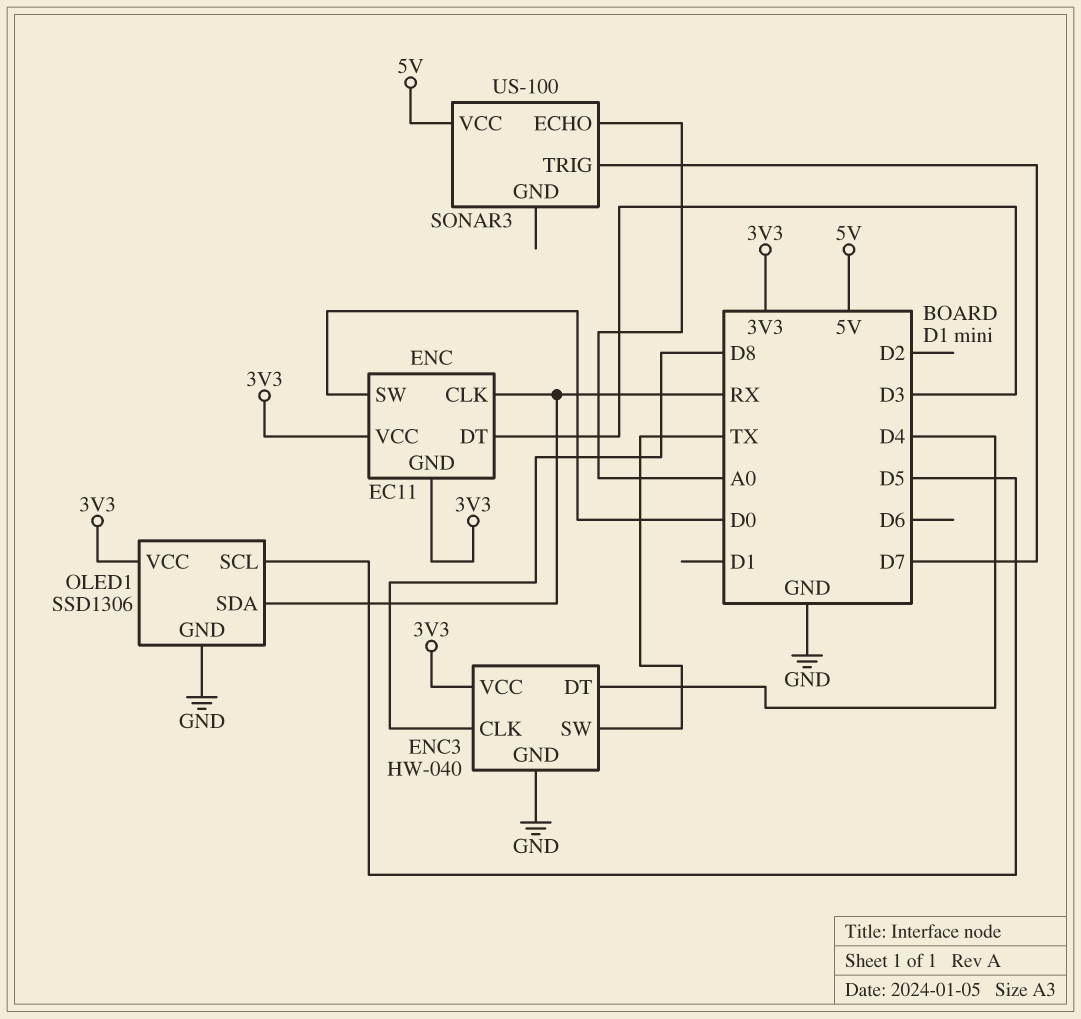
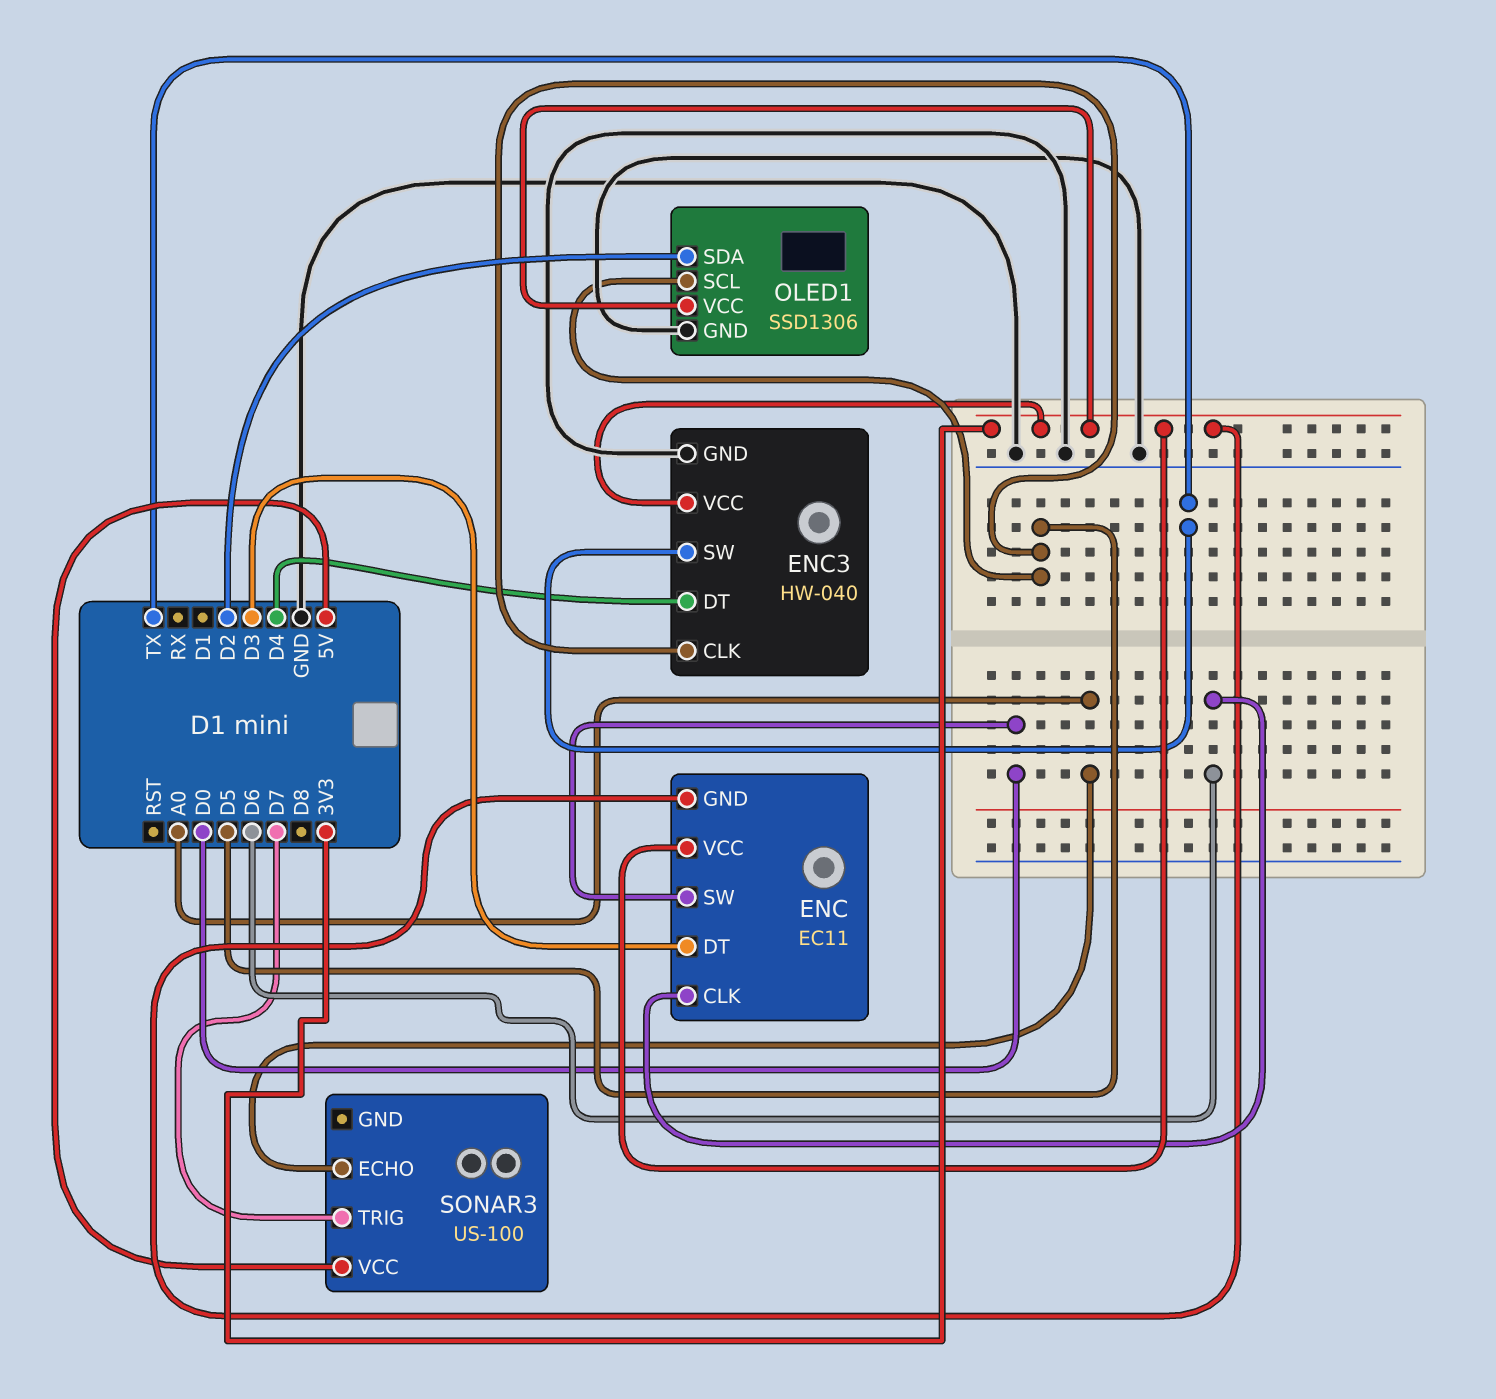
ENC pin CLK: RX -> D6
ENC3 pin CLK: D8 -> D5
OLED1 pin SDA: RX -> D2

